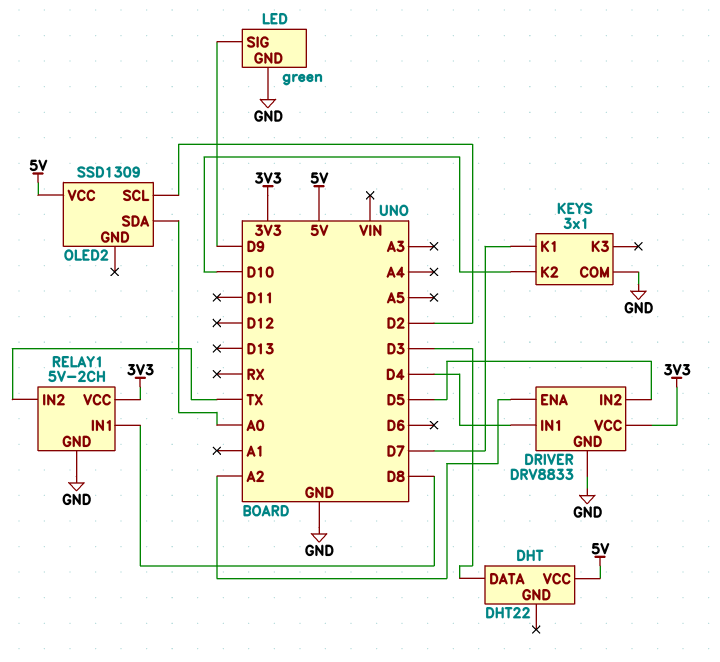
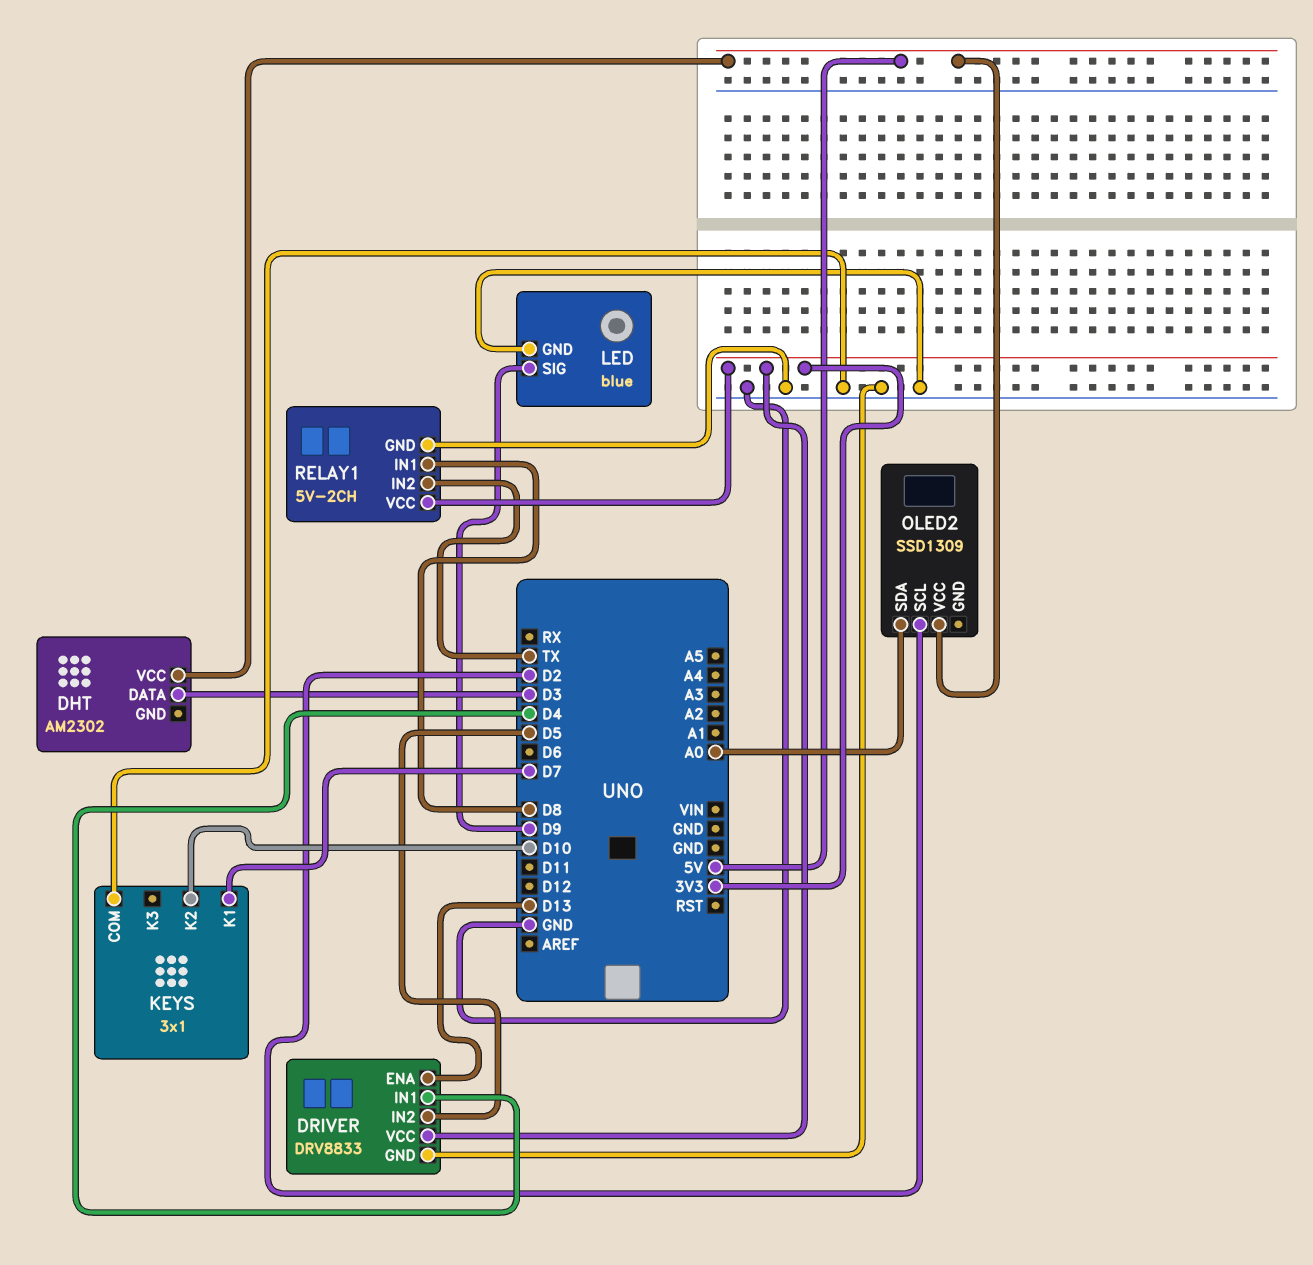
DHT: DHT22 -> AM2302
DRIVER pin ENA: A2 -> D13
LED: green -> blue

